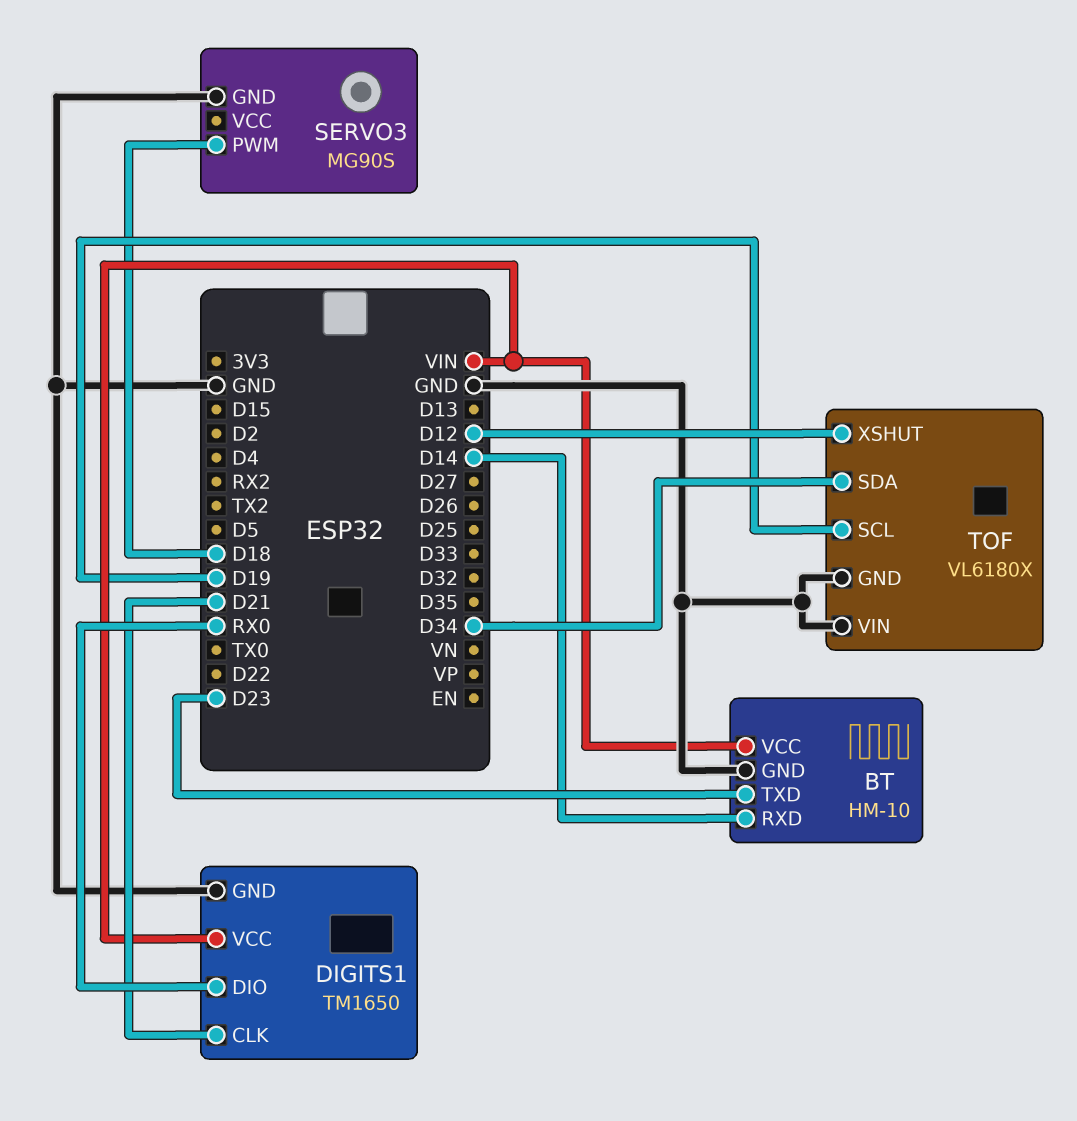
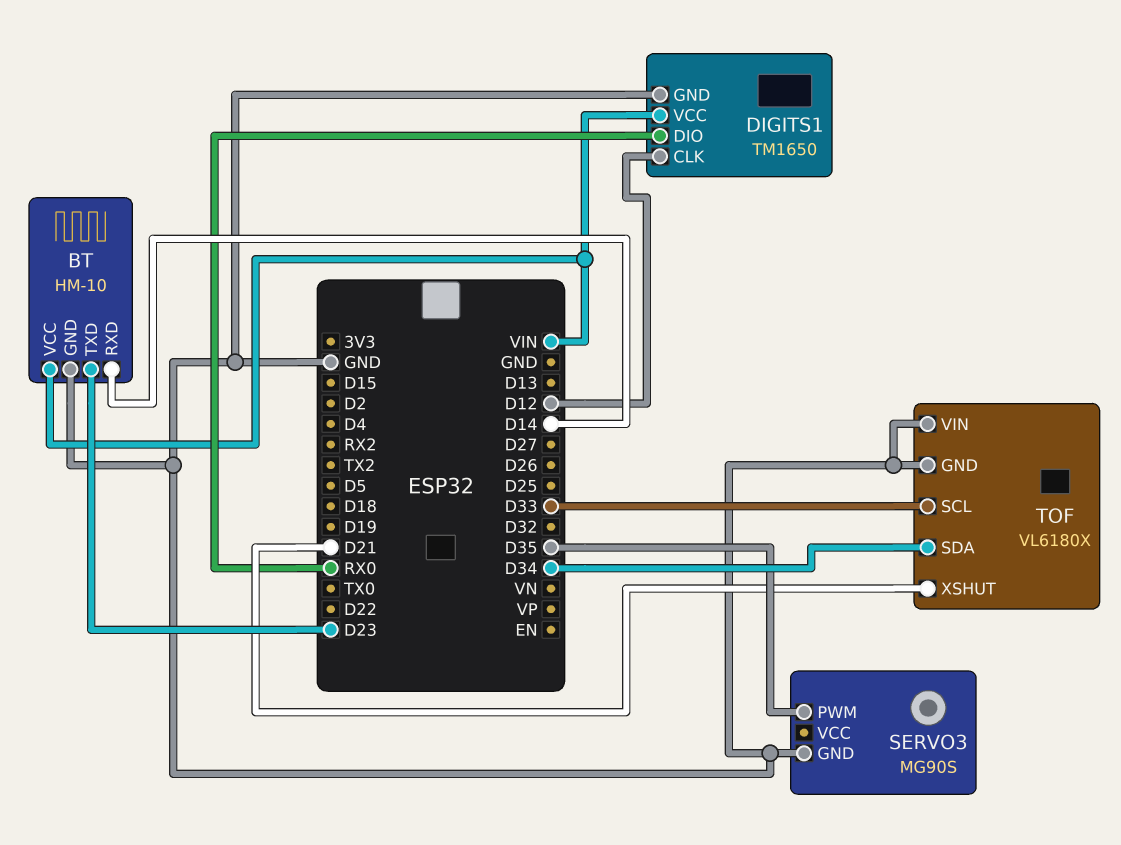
DIGITS1 pin CLK: D21 -> D12
SERVO3 pin PWM: D18 -> D35
TOF pin SCL: D19 -> D33
TOF pin XSHUT: D12 -> D21

